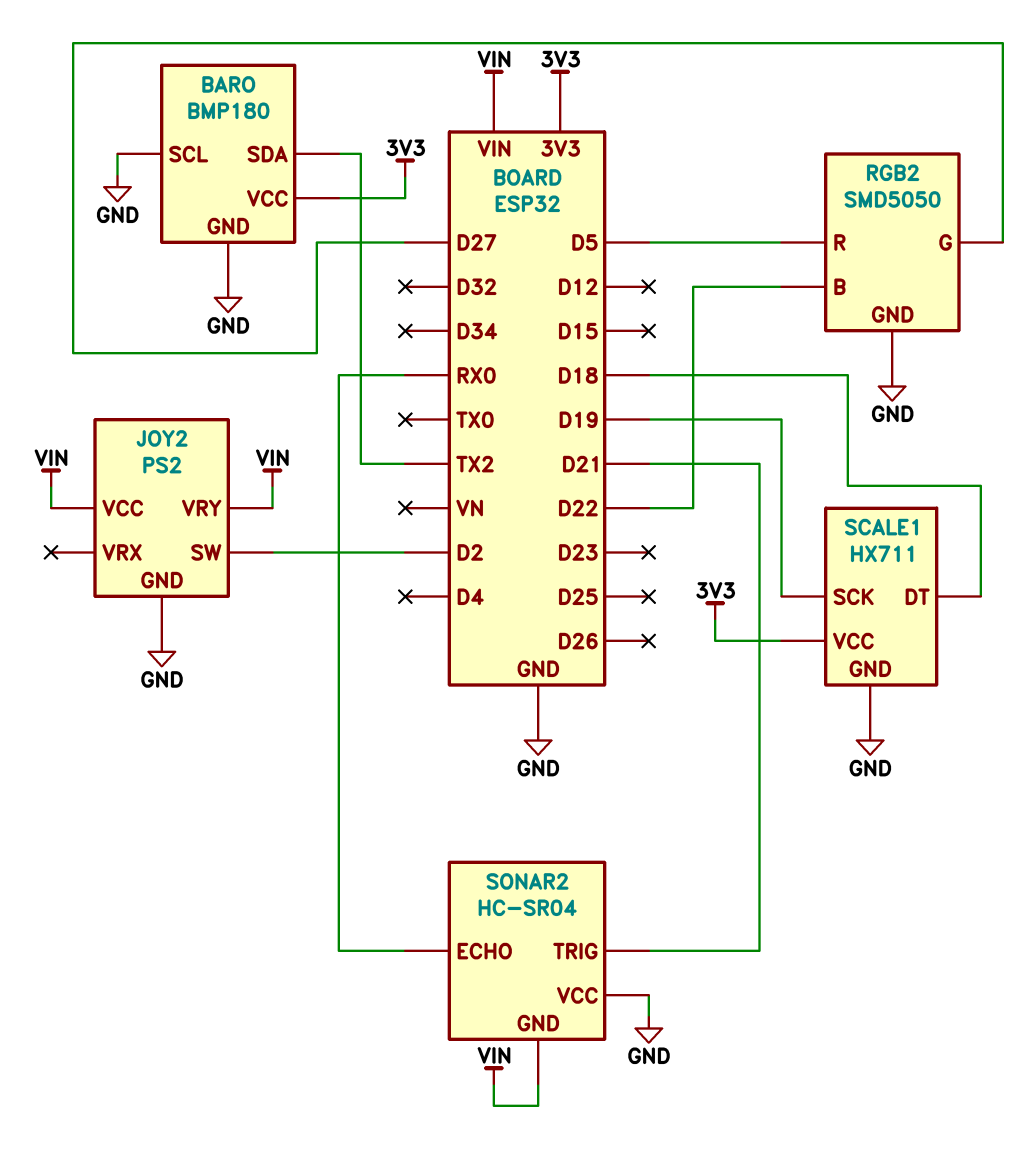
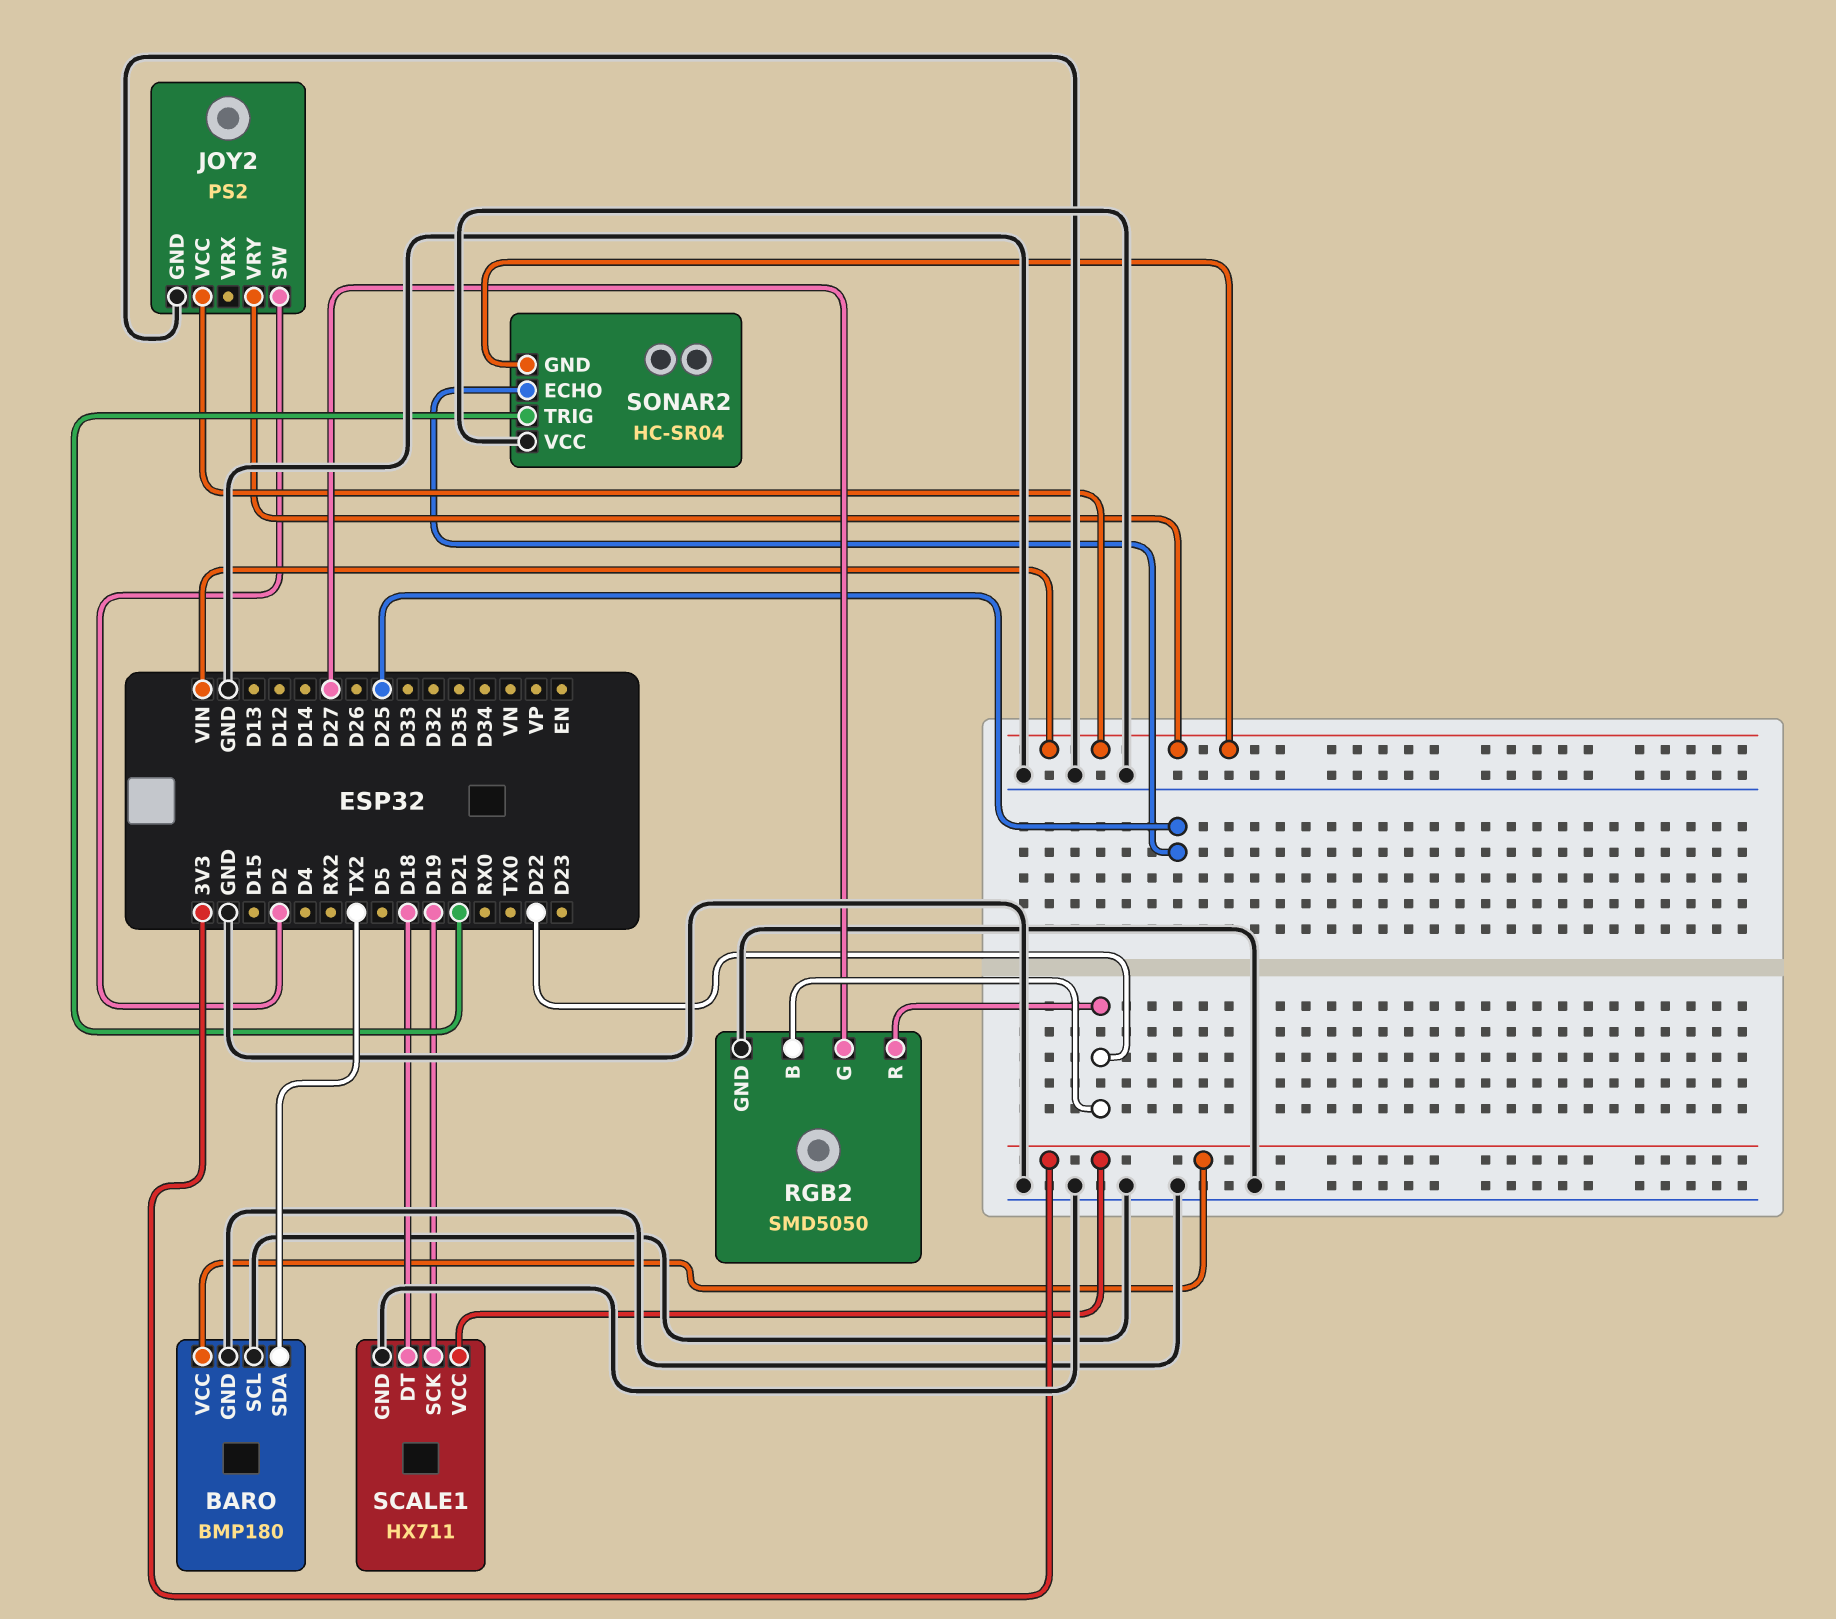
RGB2 pin R: D5 -> D22
SONAR2 pin ECHO: RX0 -> D25

